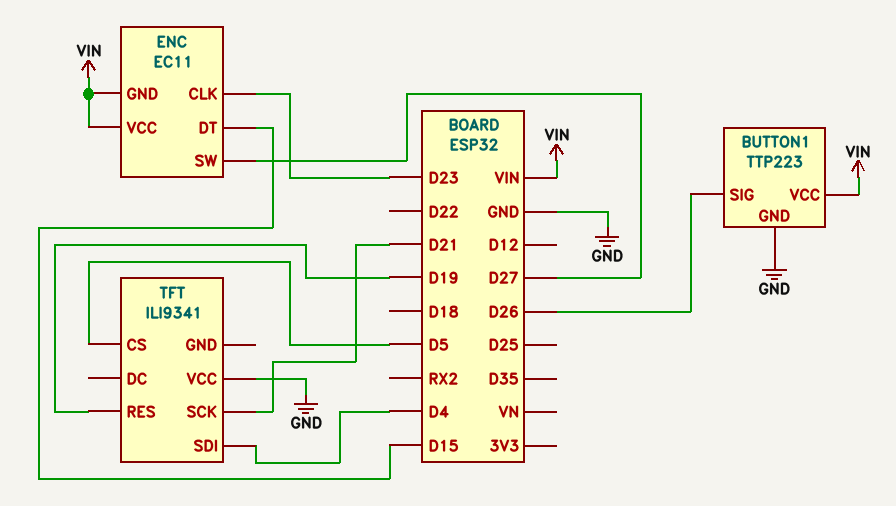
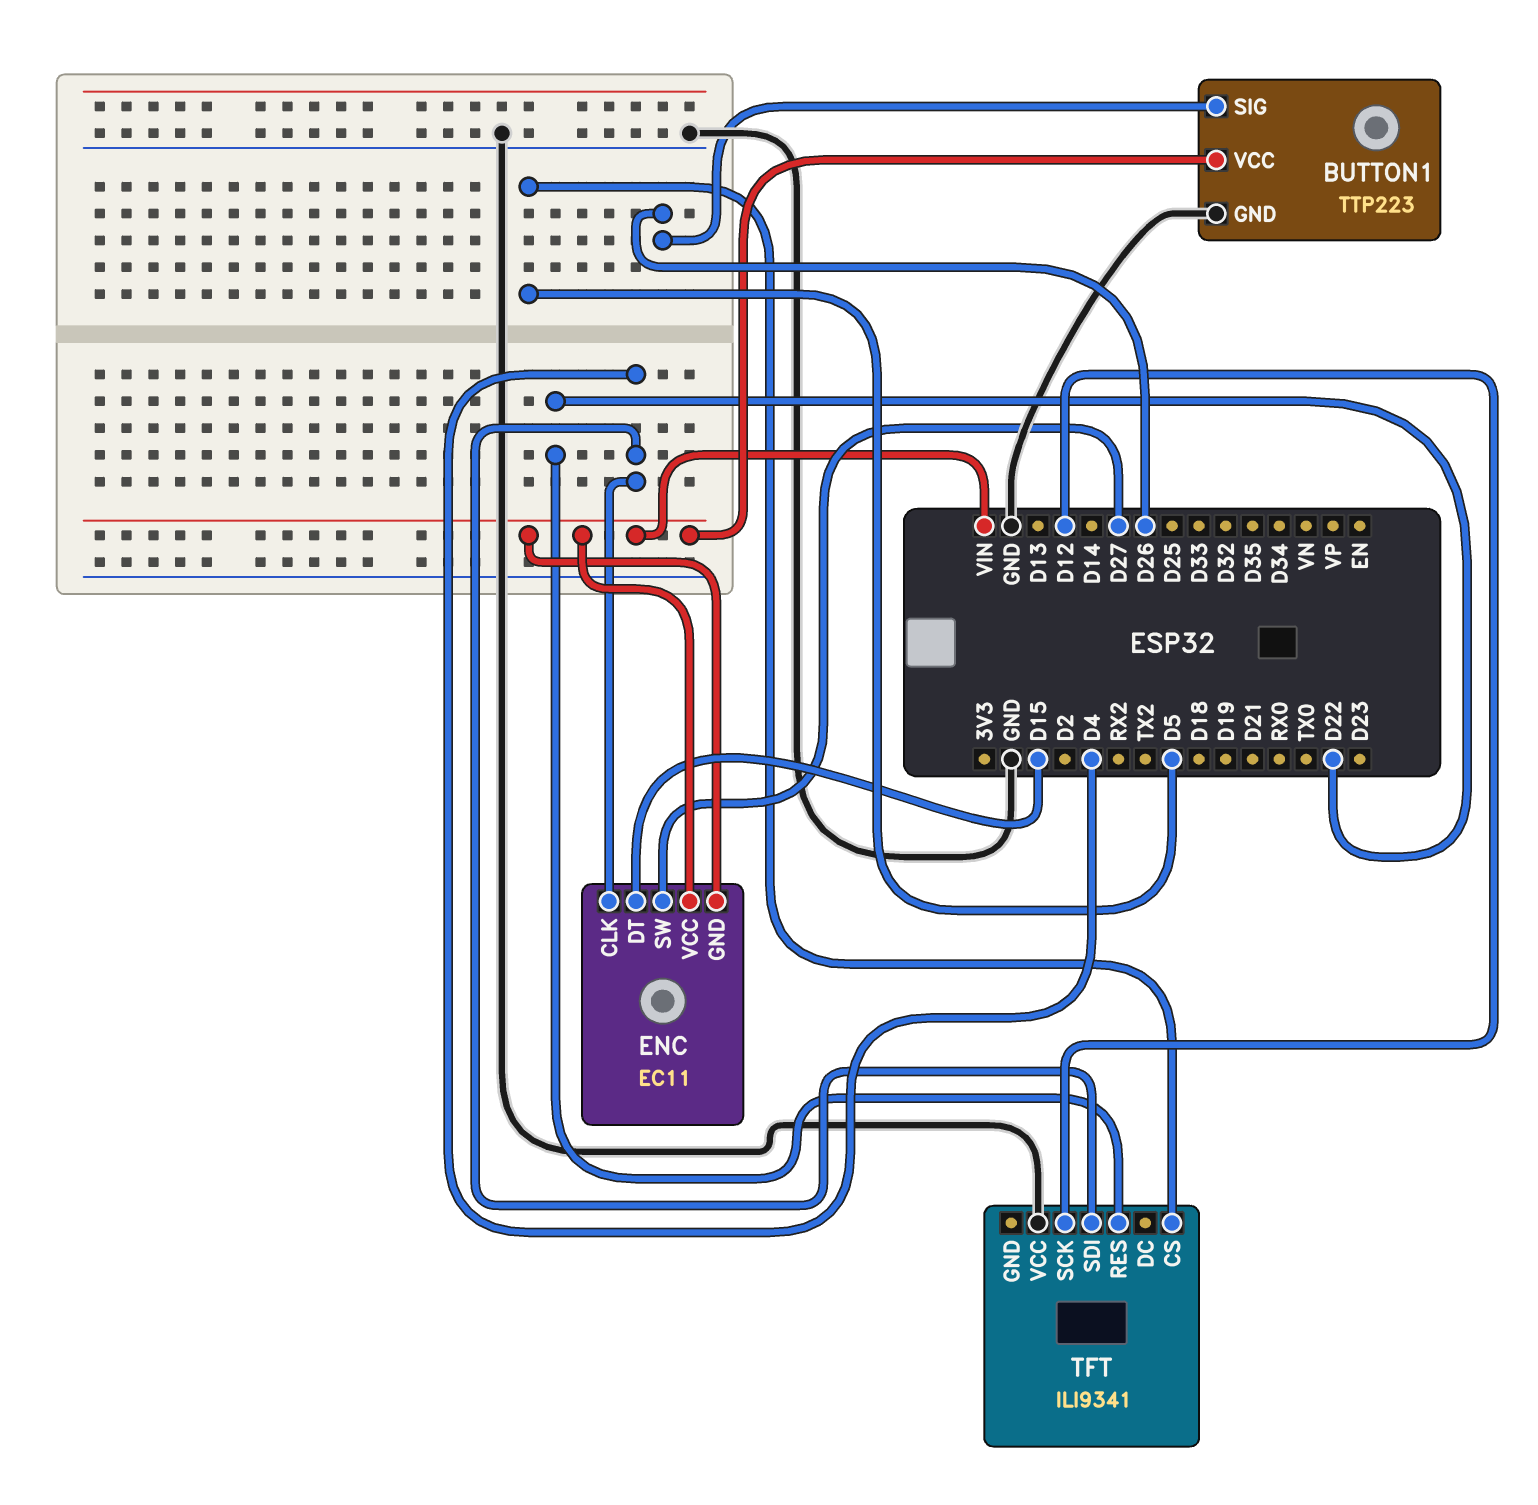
ENC pin CLK: D23 -> D4
TFT pin RES: D19 -> D22
TFT pin SCK: D21 -> D12

